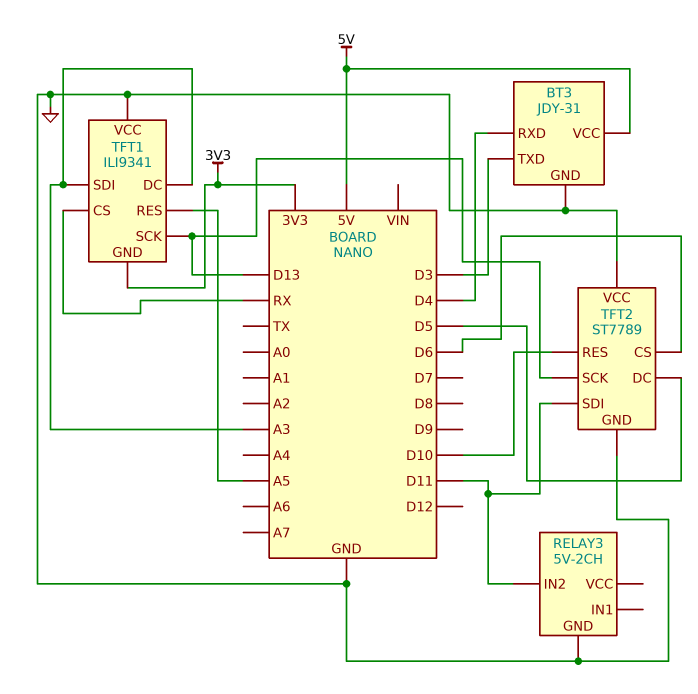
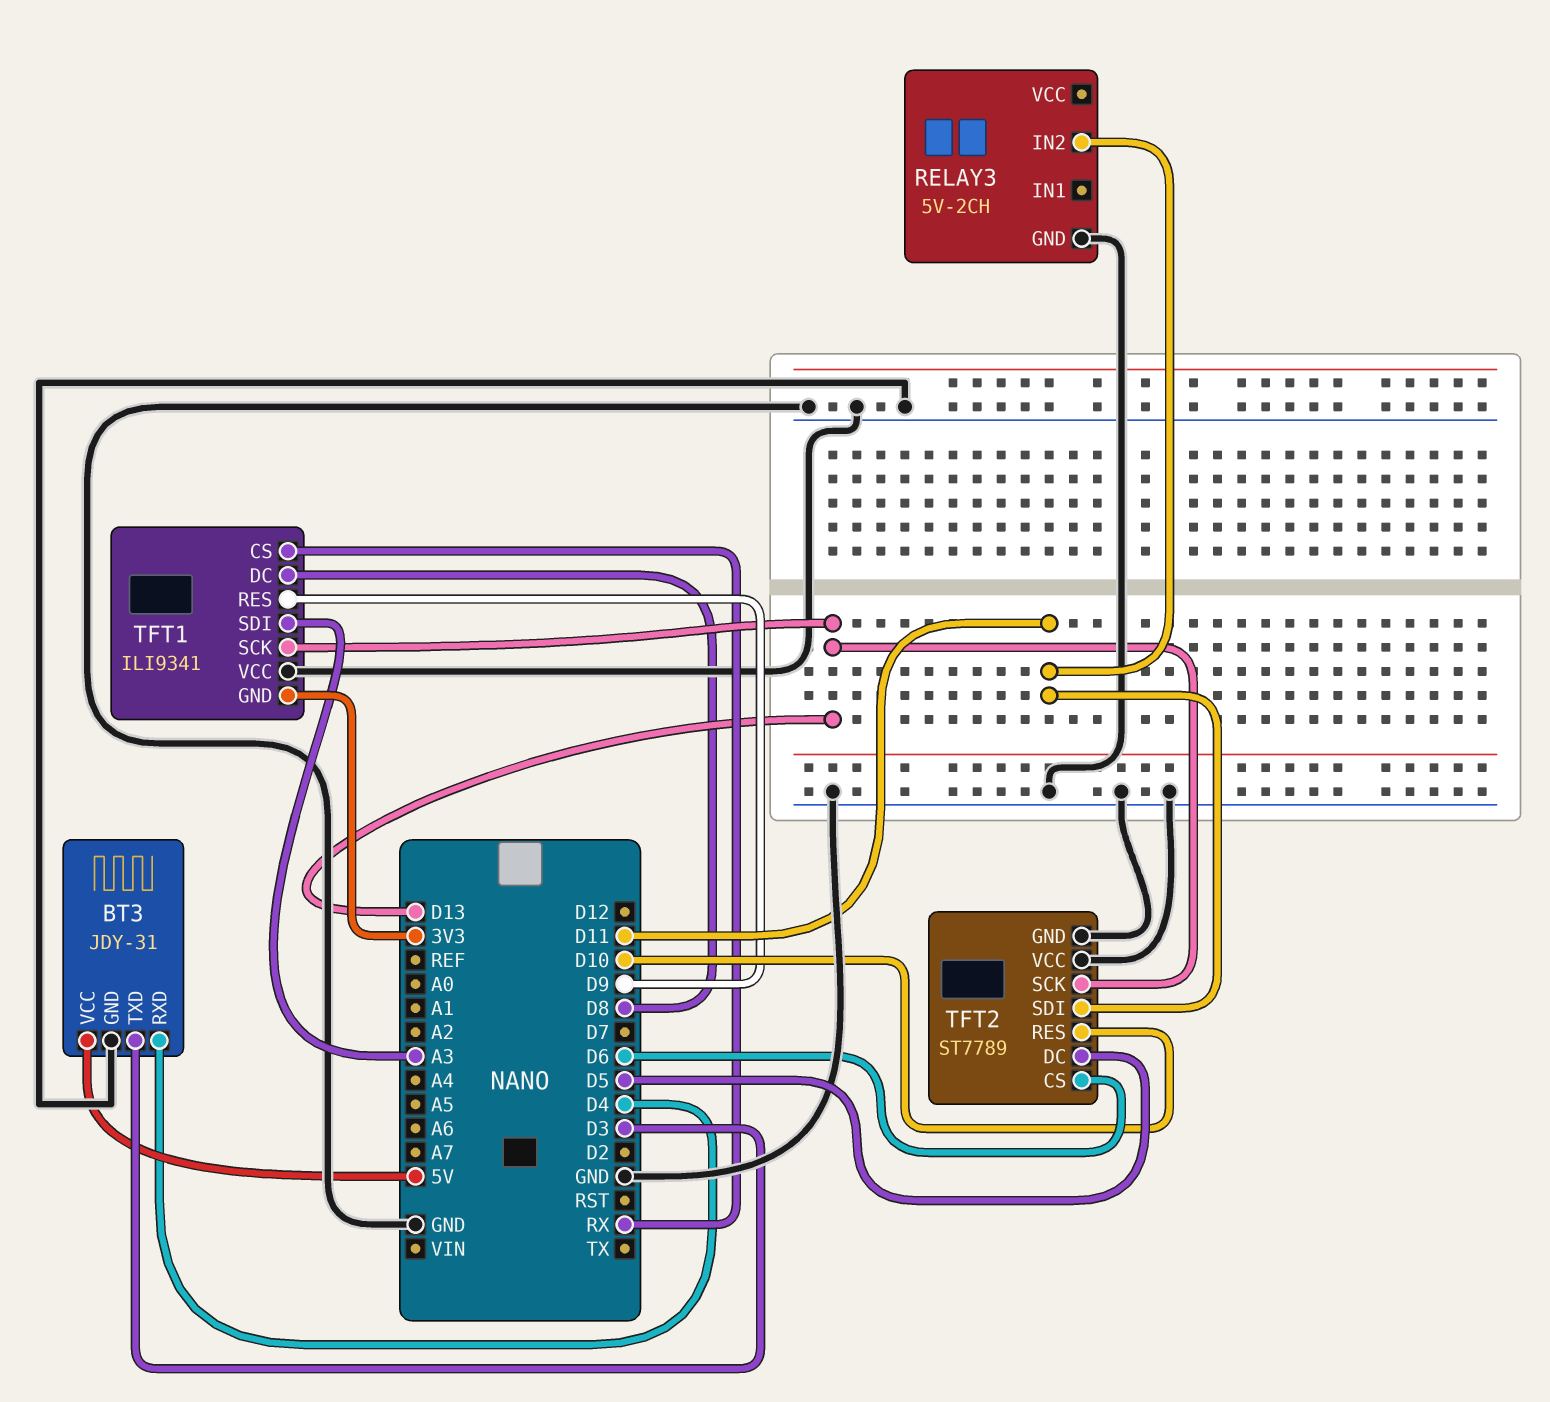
TFT1 pin DC: A3 -> D8
TFT1 pin RES: A5 -> D9

